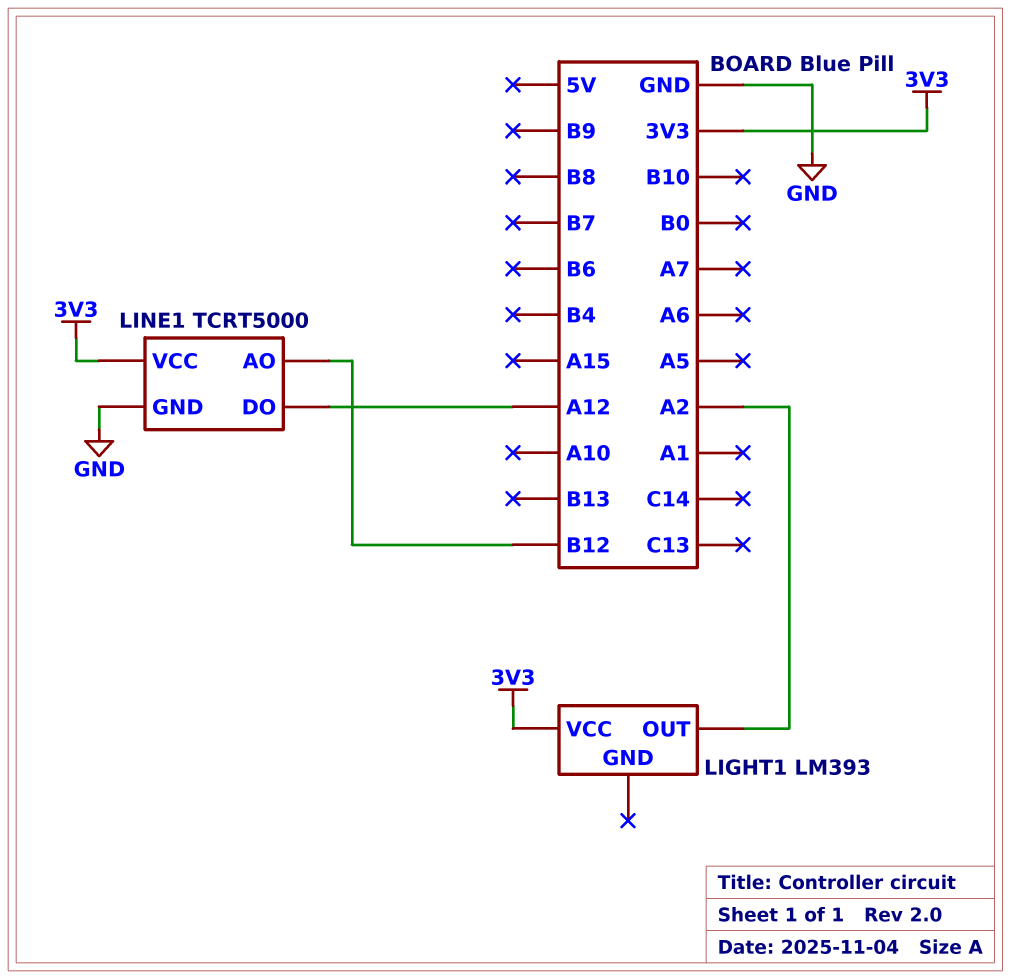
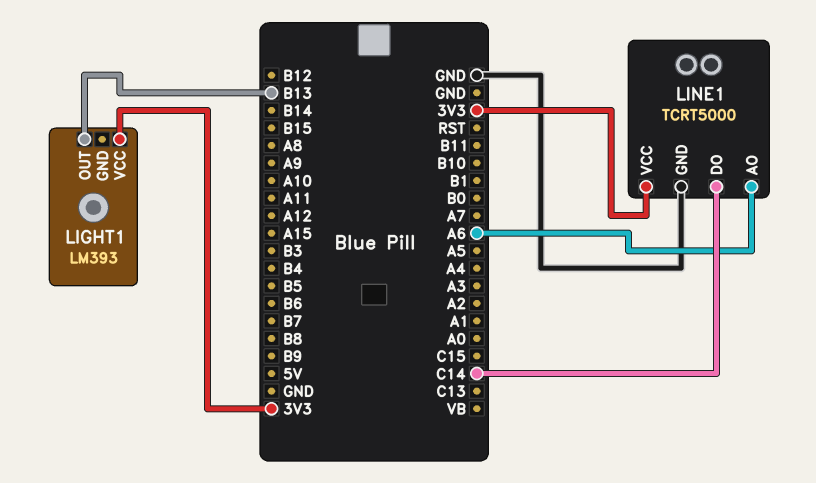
LIGHT1 pin OUT: A2 -> B13
LINE1 pin AO: B12 -> A6
LINE1 pin DO: A12 -> C14

